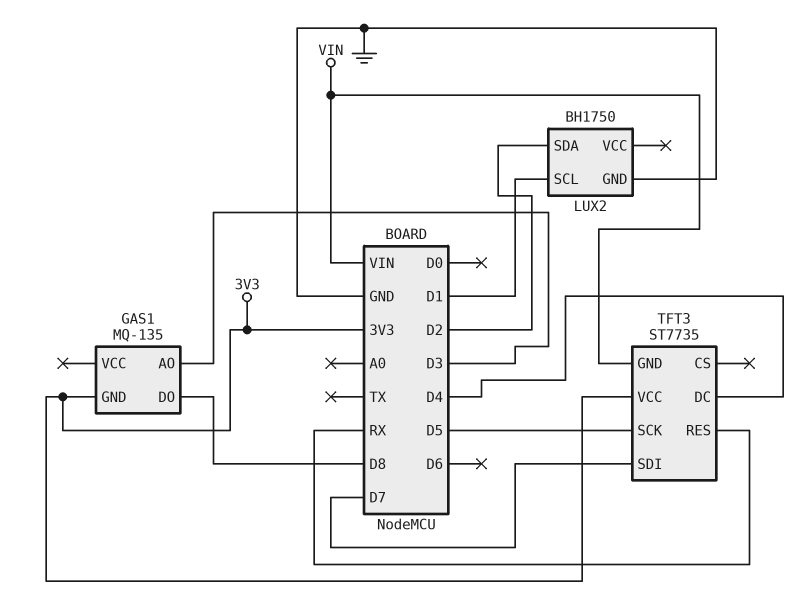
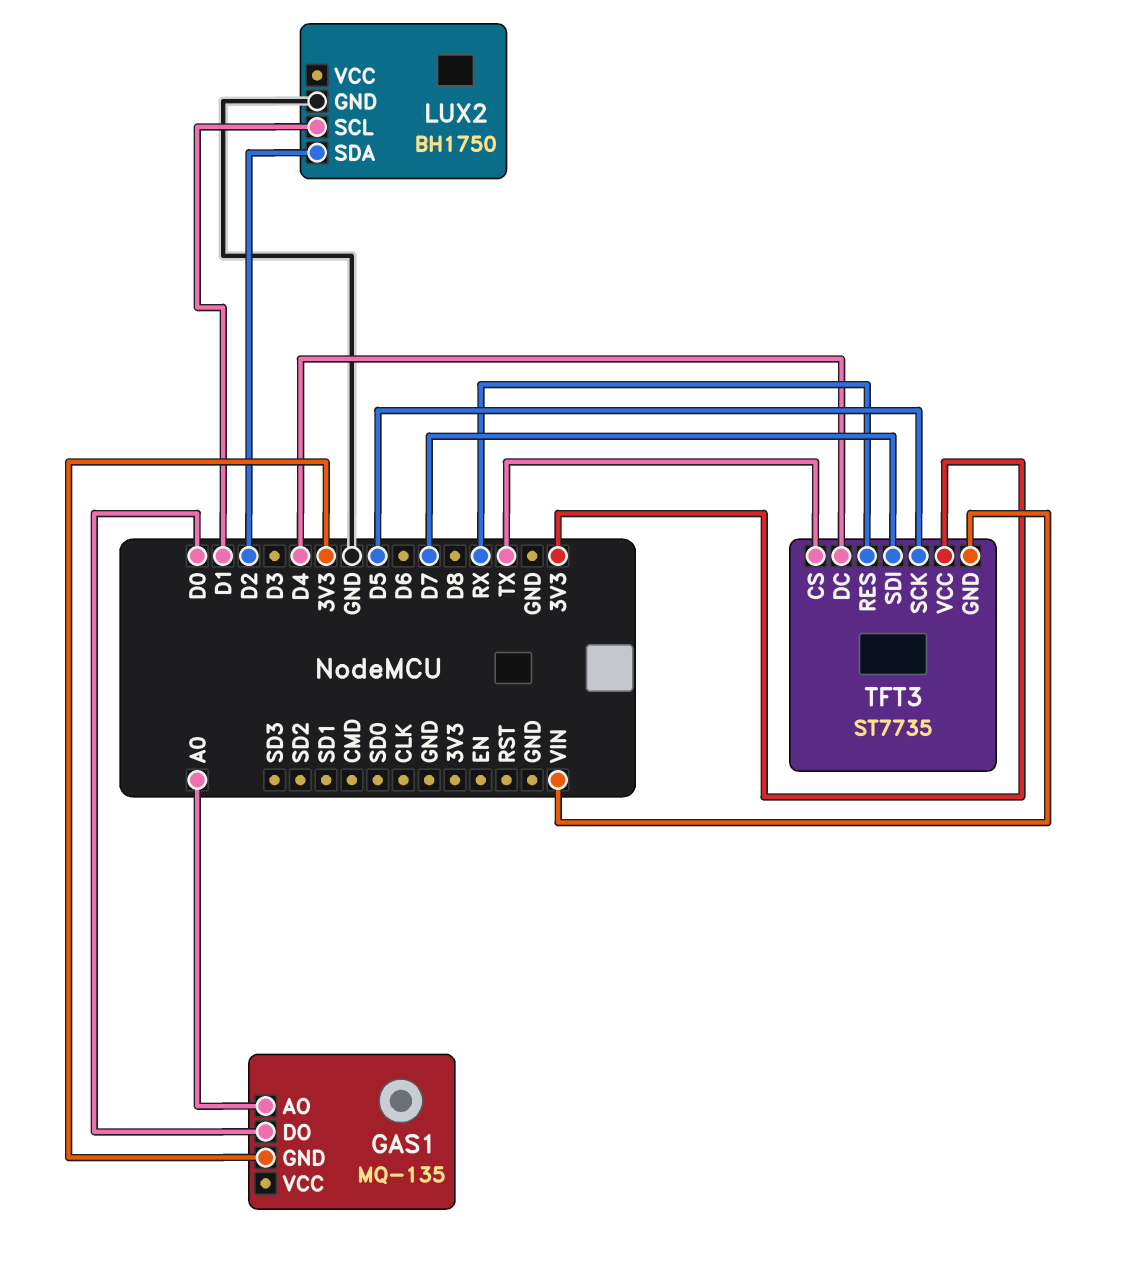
GAS1 pin AO: D3 -> A0
GAS1 pin DO: D8 -> D0
TFT3 pin CS: none -> TX

